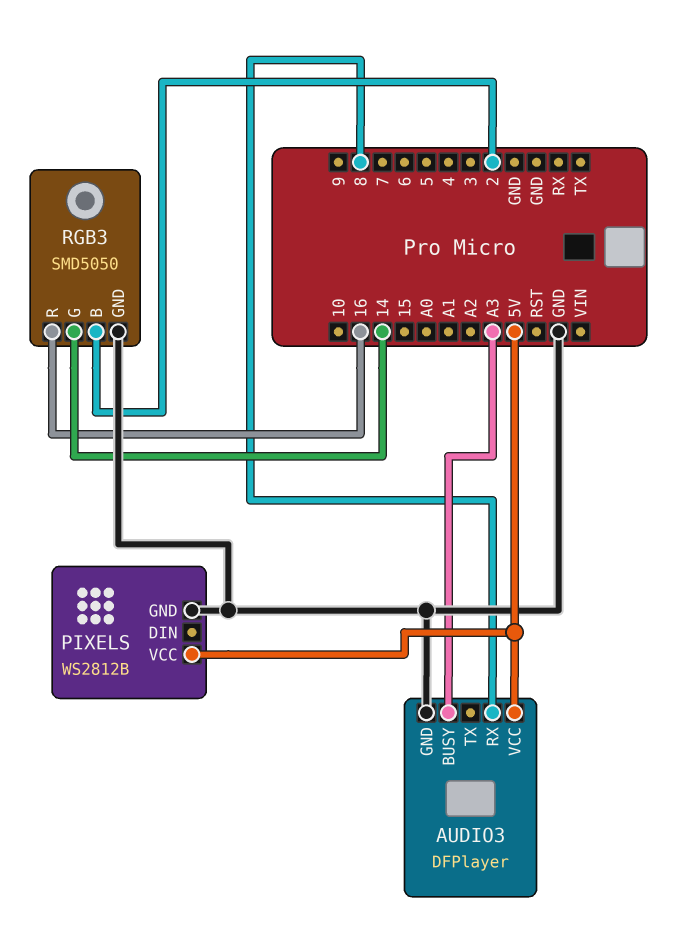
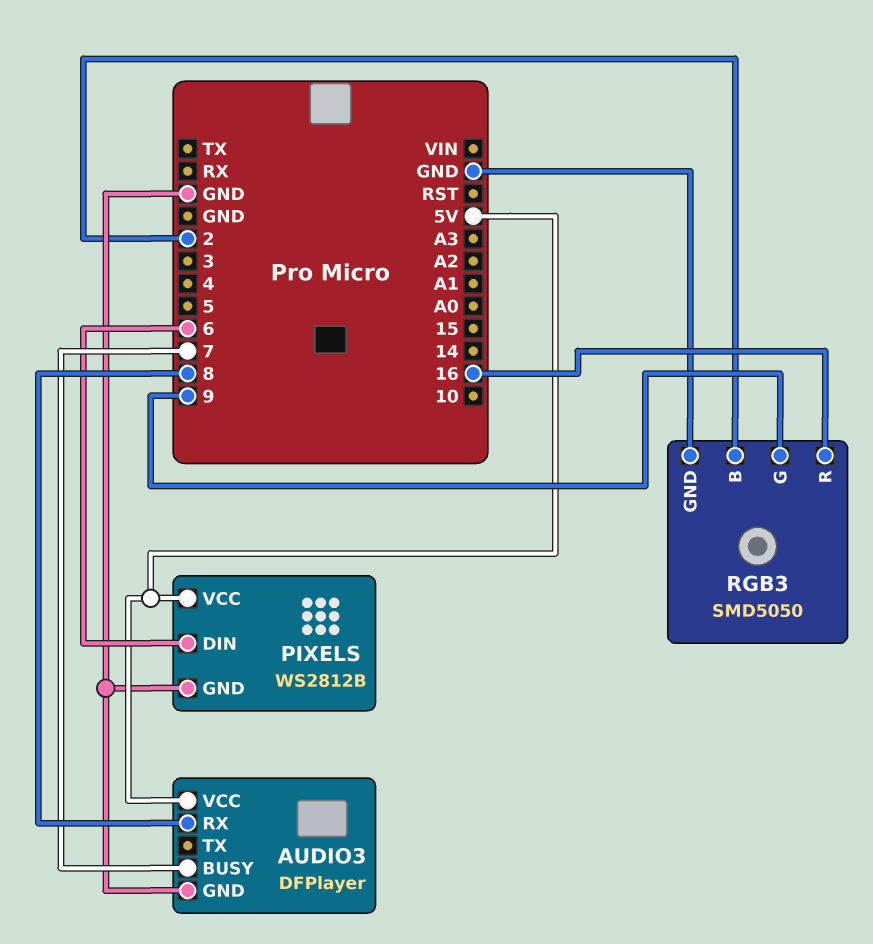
AUDIO3 pin BUSY: A3 -> 7
PIXELS pin DIN: none -> 6
RGB3 pin G: 14 -> 9

